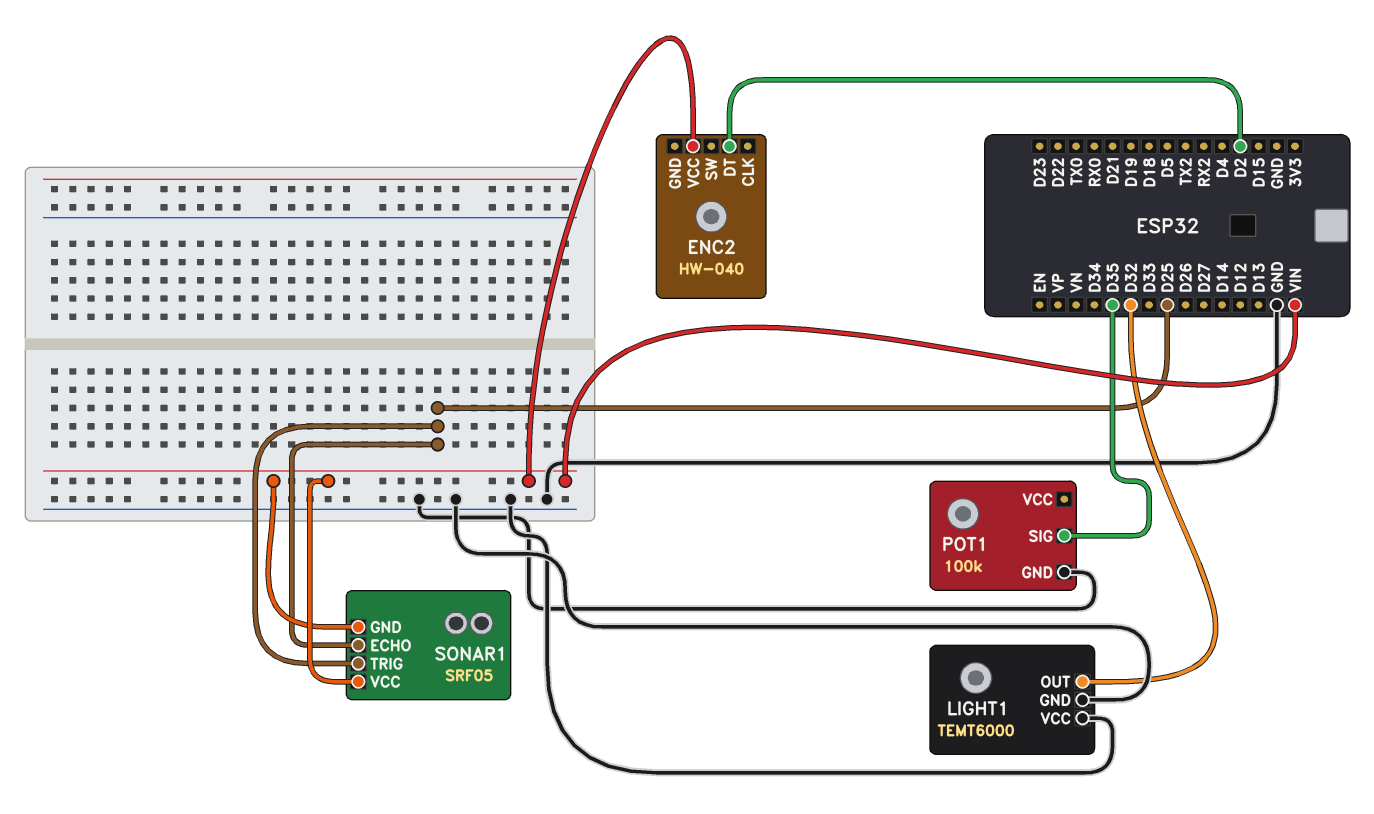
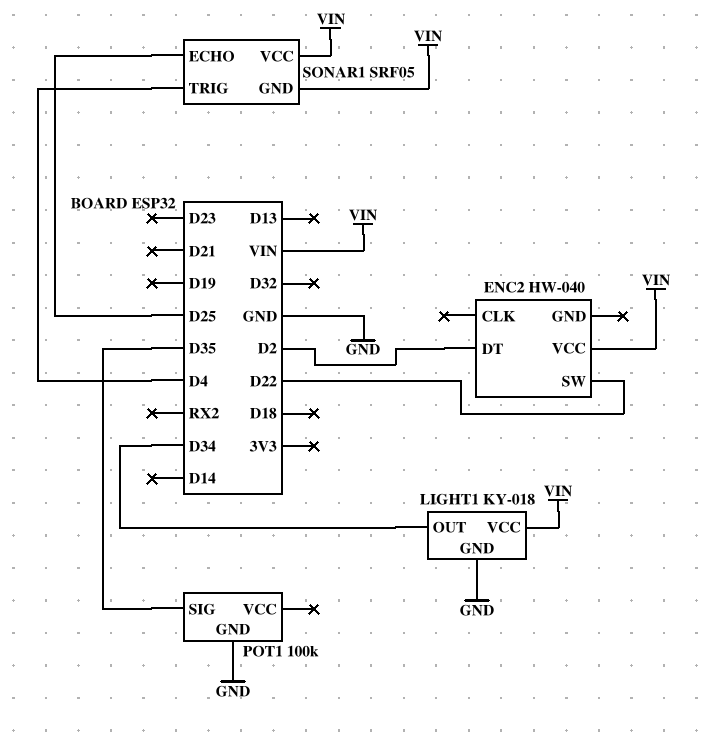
ENC2 pin SW: none -> D22
LIGHT1: TEMT6000 -> KY-018
LIGHT1 pin OUT: D32 -> D34
LIGHT1 pin VCC: GND -> VIN
SONAR1 pin TRIG: D25 -> D4

